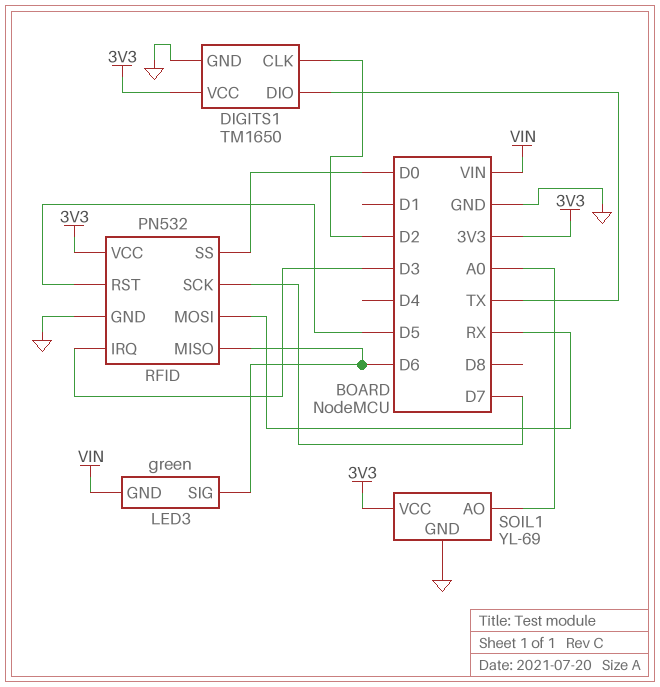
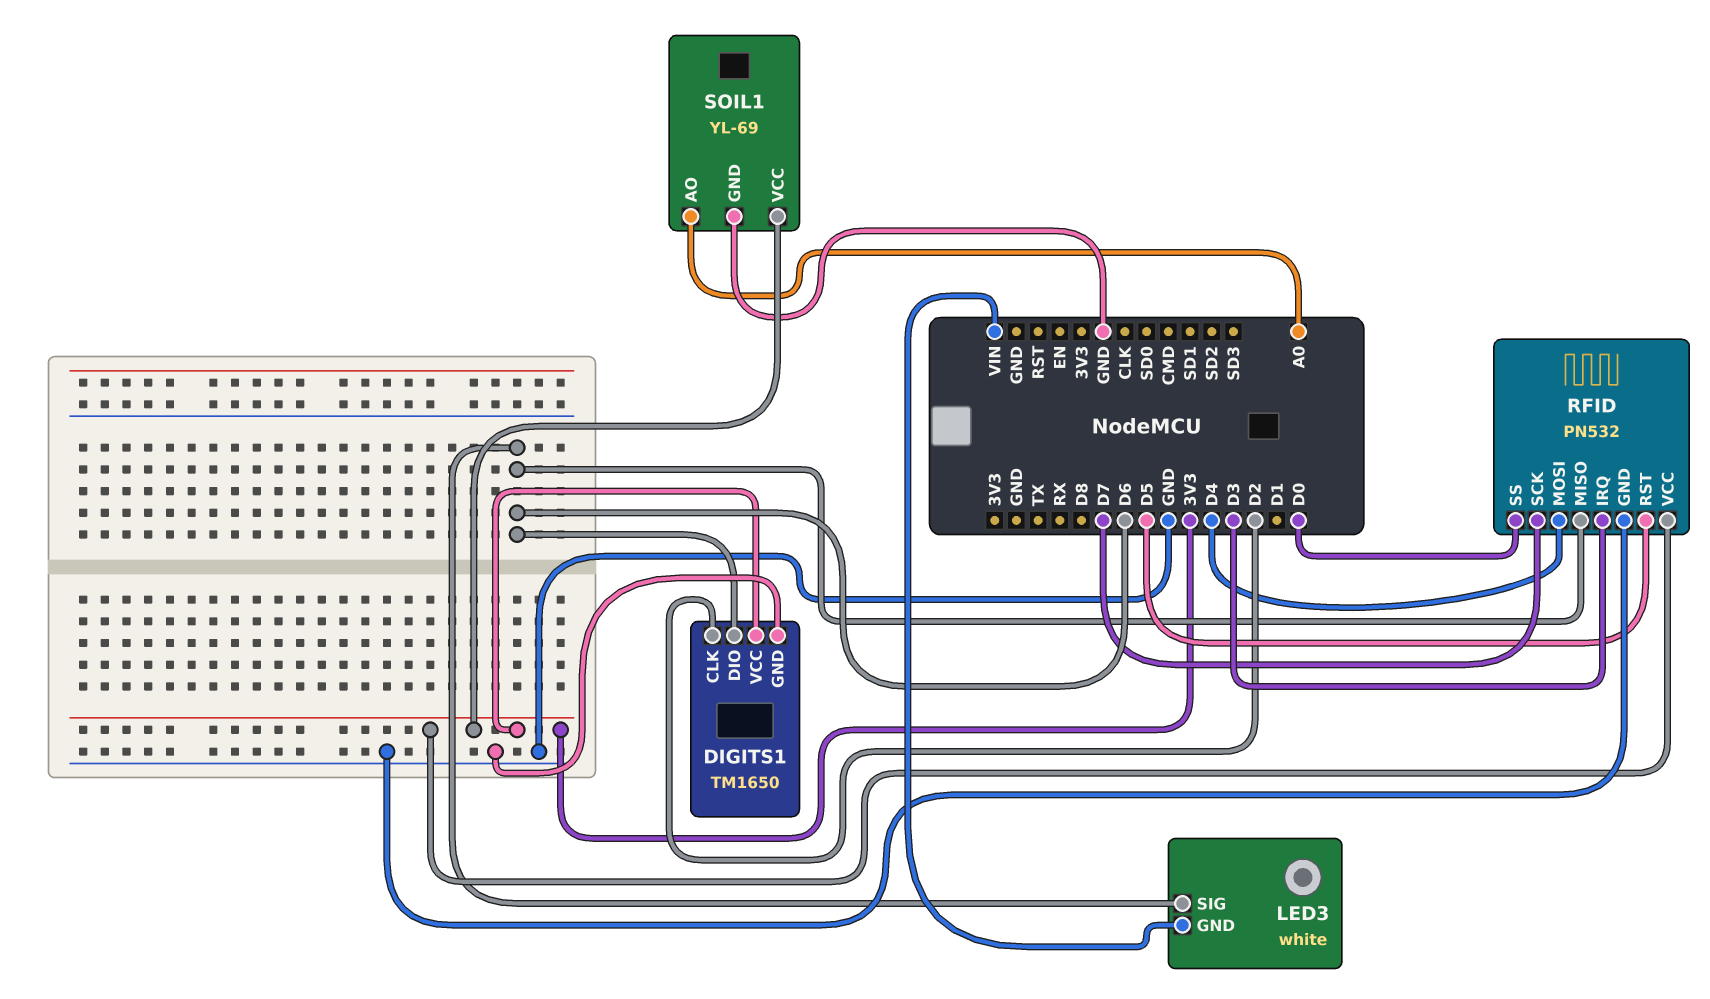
DIGITS1 pin DIO: TX -> D6
LED3: green -> white
RFID pin MOSI: RX -> D4

